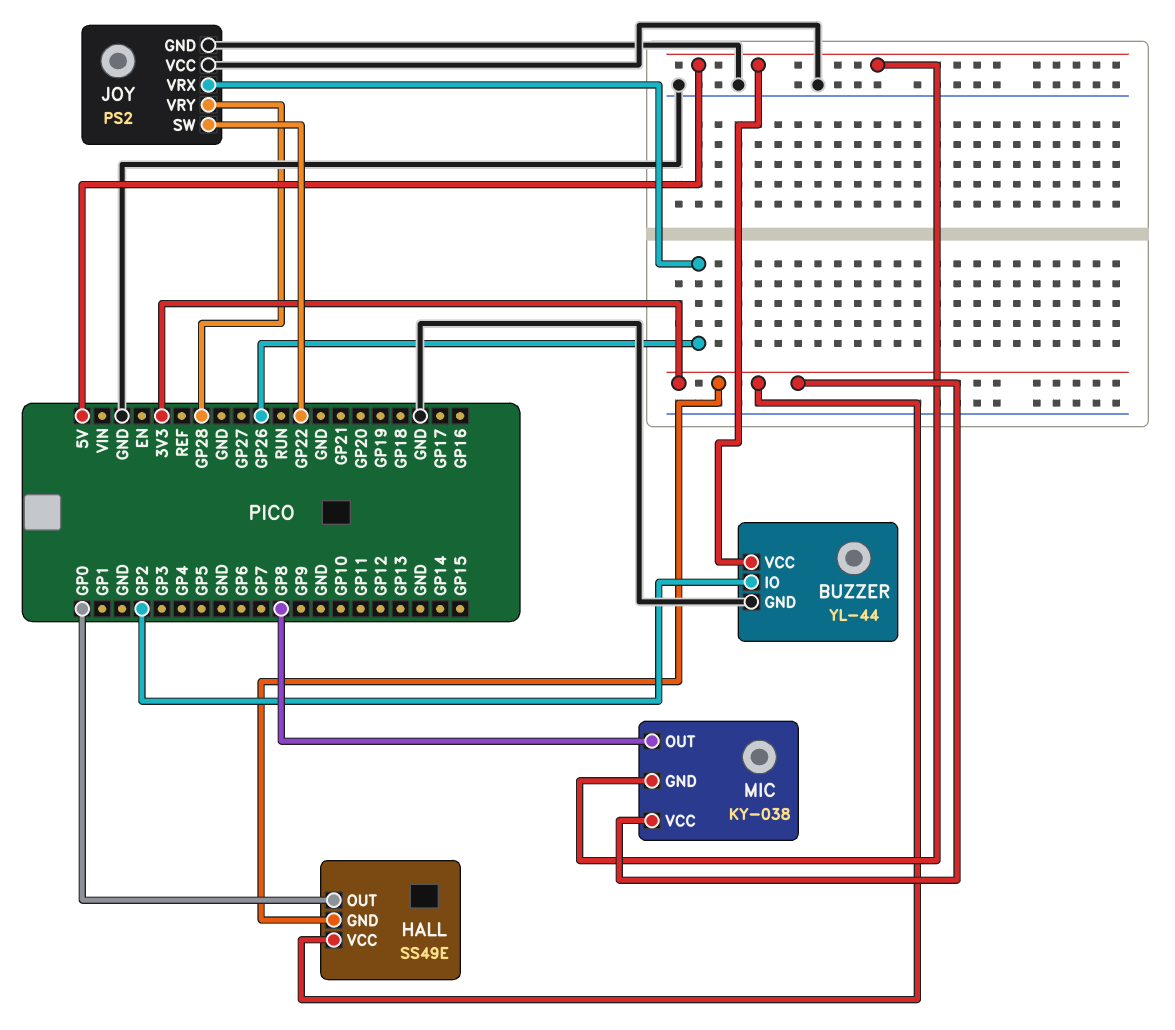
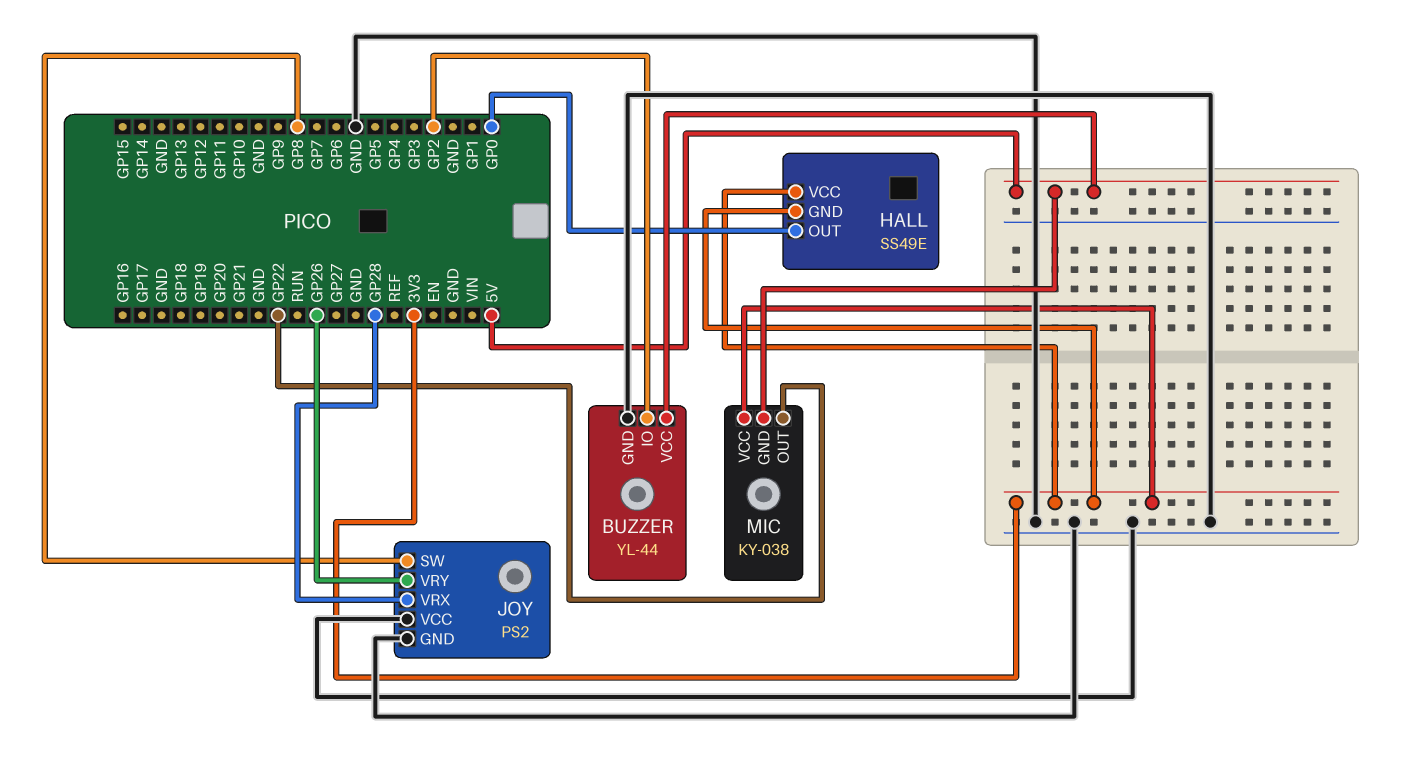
JOY pin SW: GP22 -> GP8
JOY pin VRX: GP26 -> GP28
JOY pin VRY: GP28 -> GP26
MIC pin OUT: GP8 -> GP22

